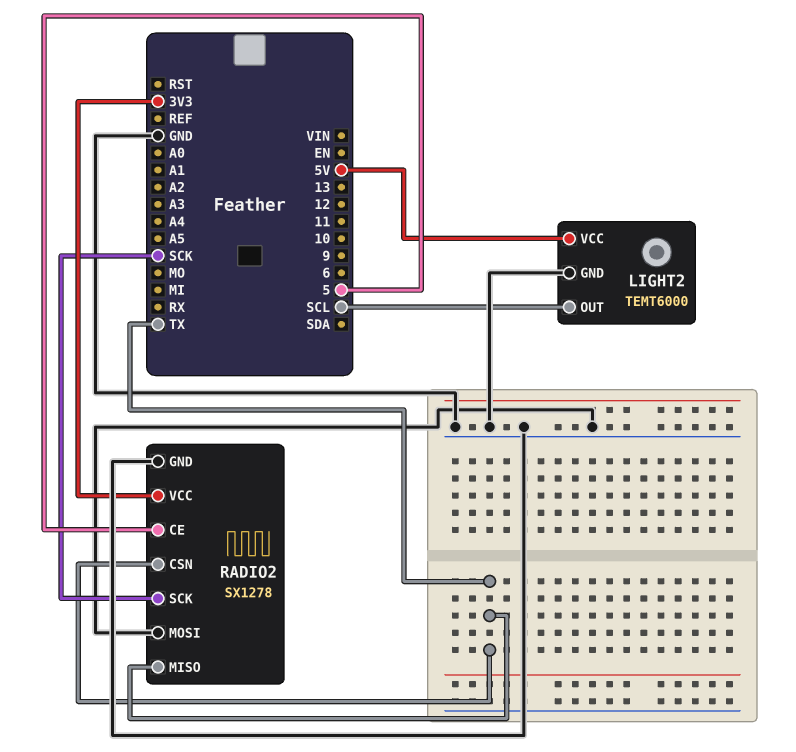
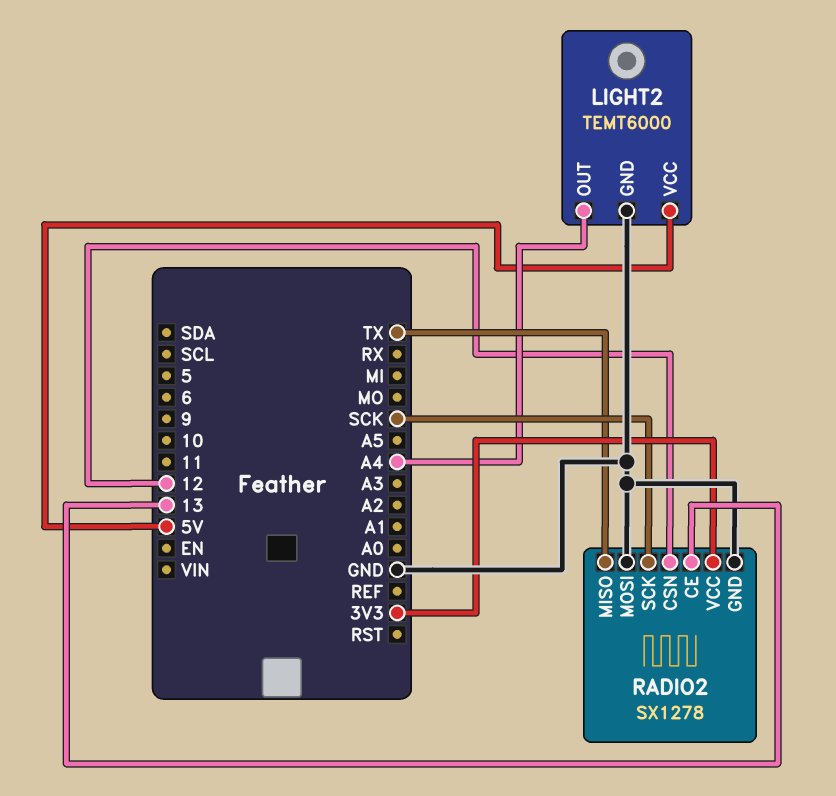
LIGHT2 pin OUT: SCL -> A4
RADIO2 pin CE: 5 -> 13
RADIO2 pin CSN: TX -> 12

